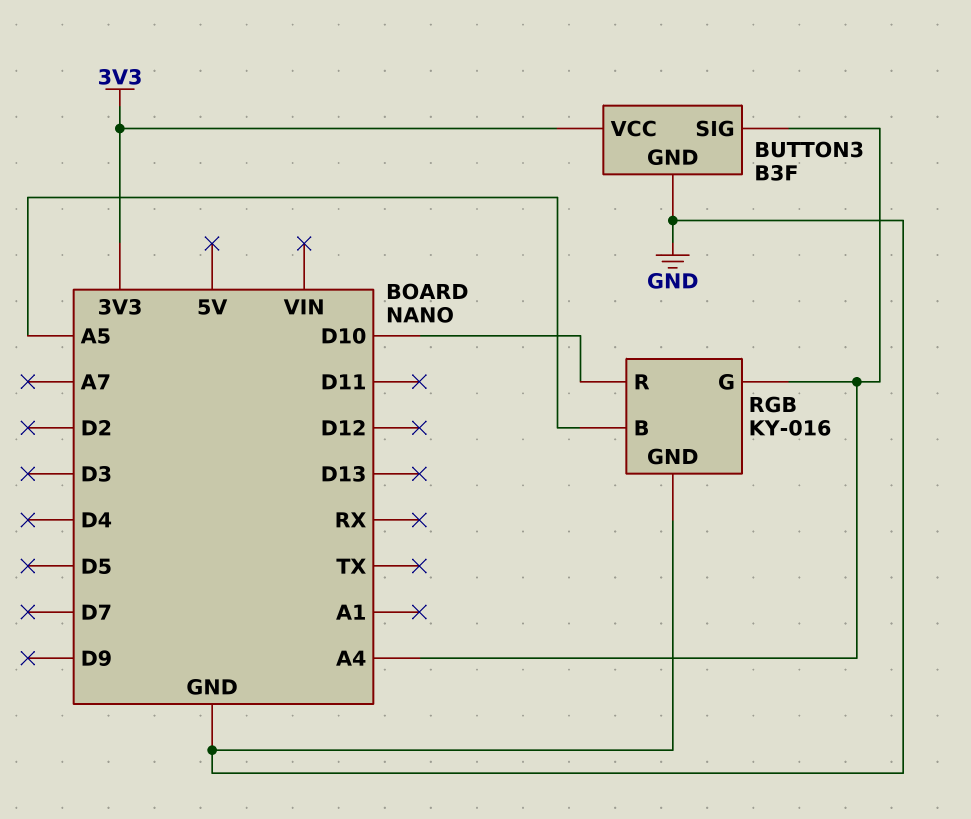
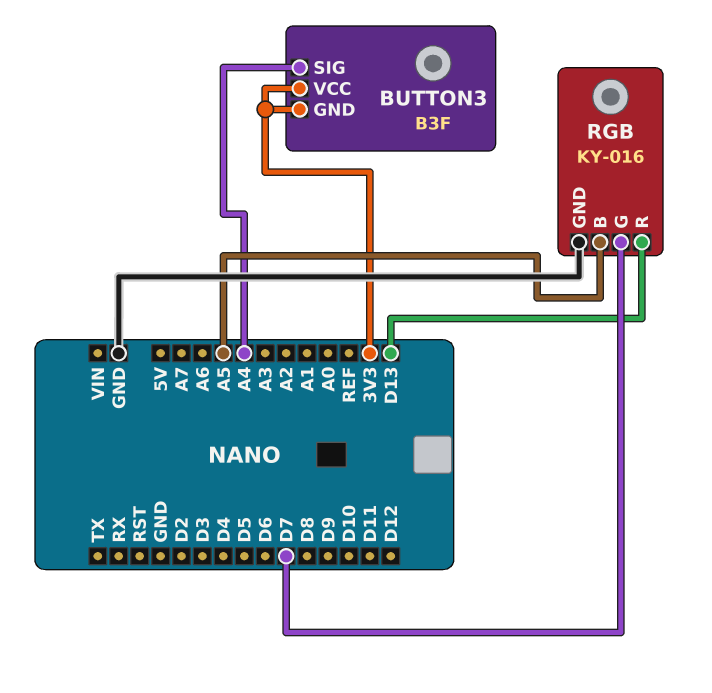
BUTTON3 pin GND: GND -> 3V3
RGB pin G: A4 -> D7
RGB pin R: D10 -> D13

